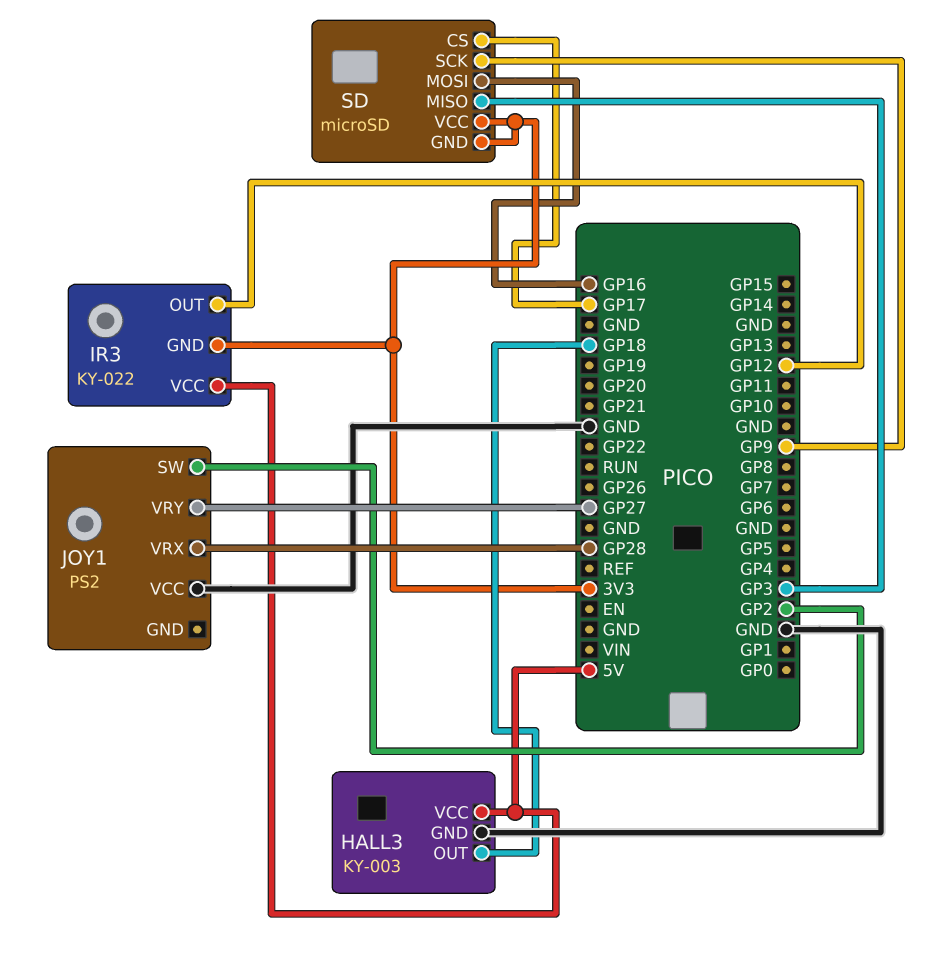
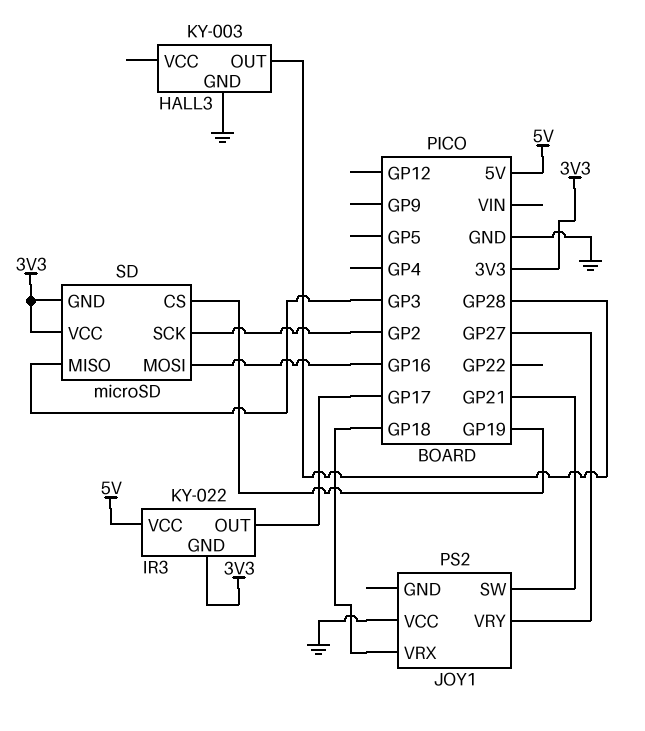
HALL3 pin OUT: GP18 -> GP28
HALL3 pin VCC: 5V -> none
IR3 pin OUT: GP12 -> GP17
JOY1 pin SW: GP2 -> GP21
JOY1 pin VRX: GP28 -> GP18
SD pin CS: GP17 -> GP19
SD pin SCK: GP9 -> GP2

